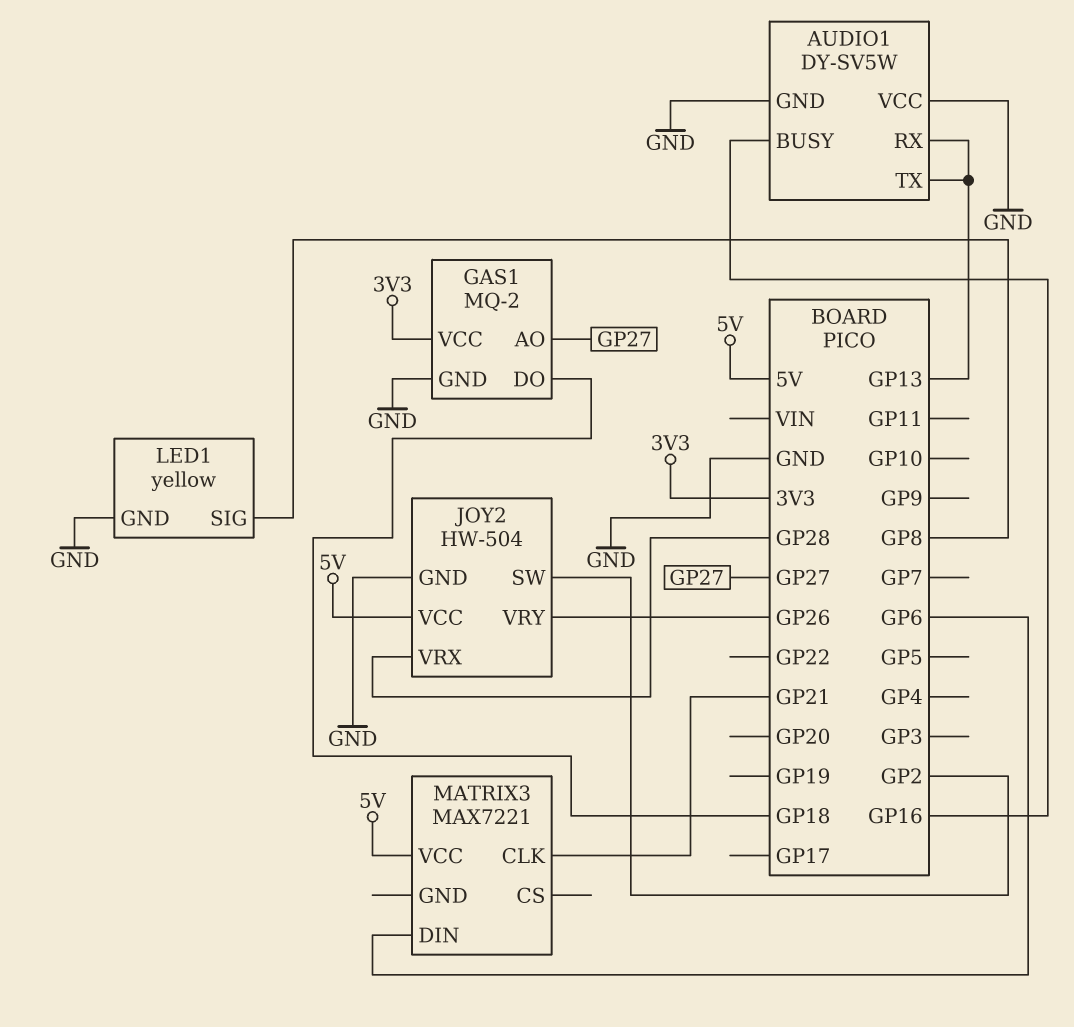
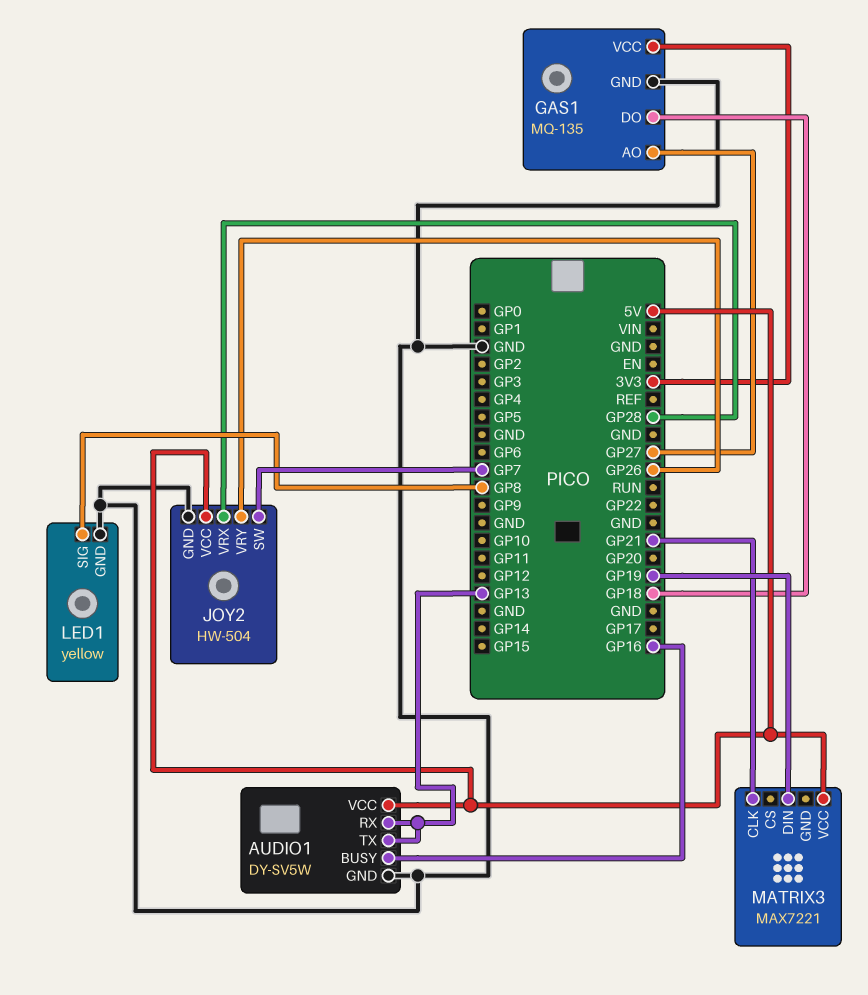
AUDIO1 pin VCC: GND -> 5V
GAS1: MQ-2 -> MQ-135
JOY2 pin SW: GP2 -> GP7
MATRIX3 pin DIN: GP6 -> GP19

